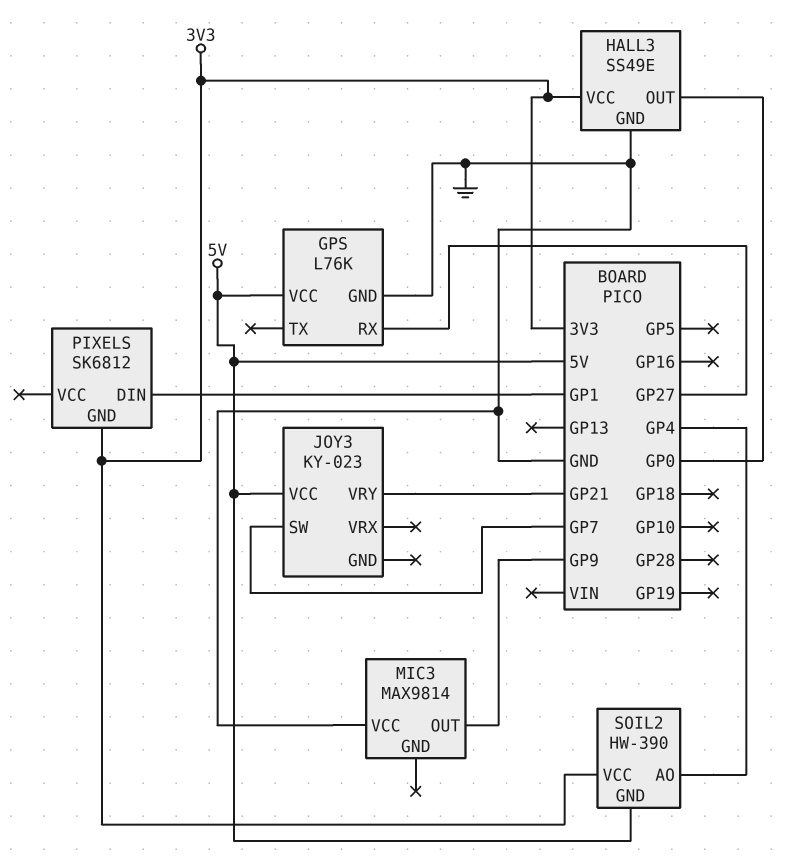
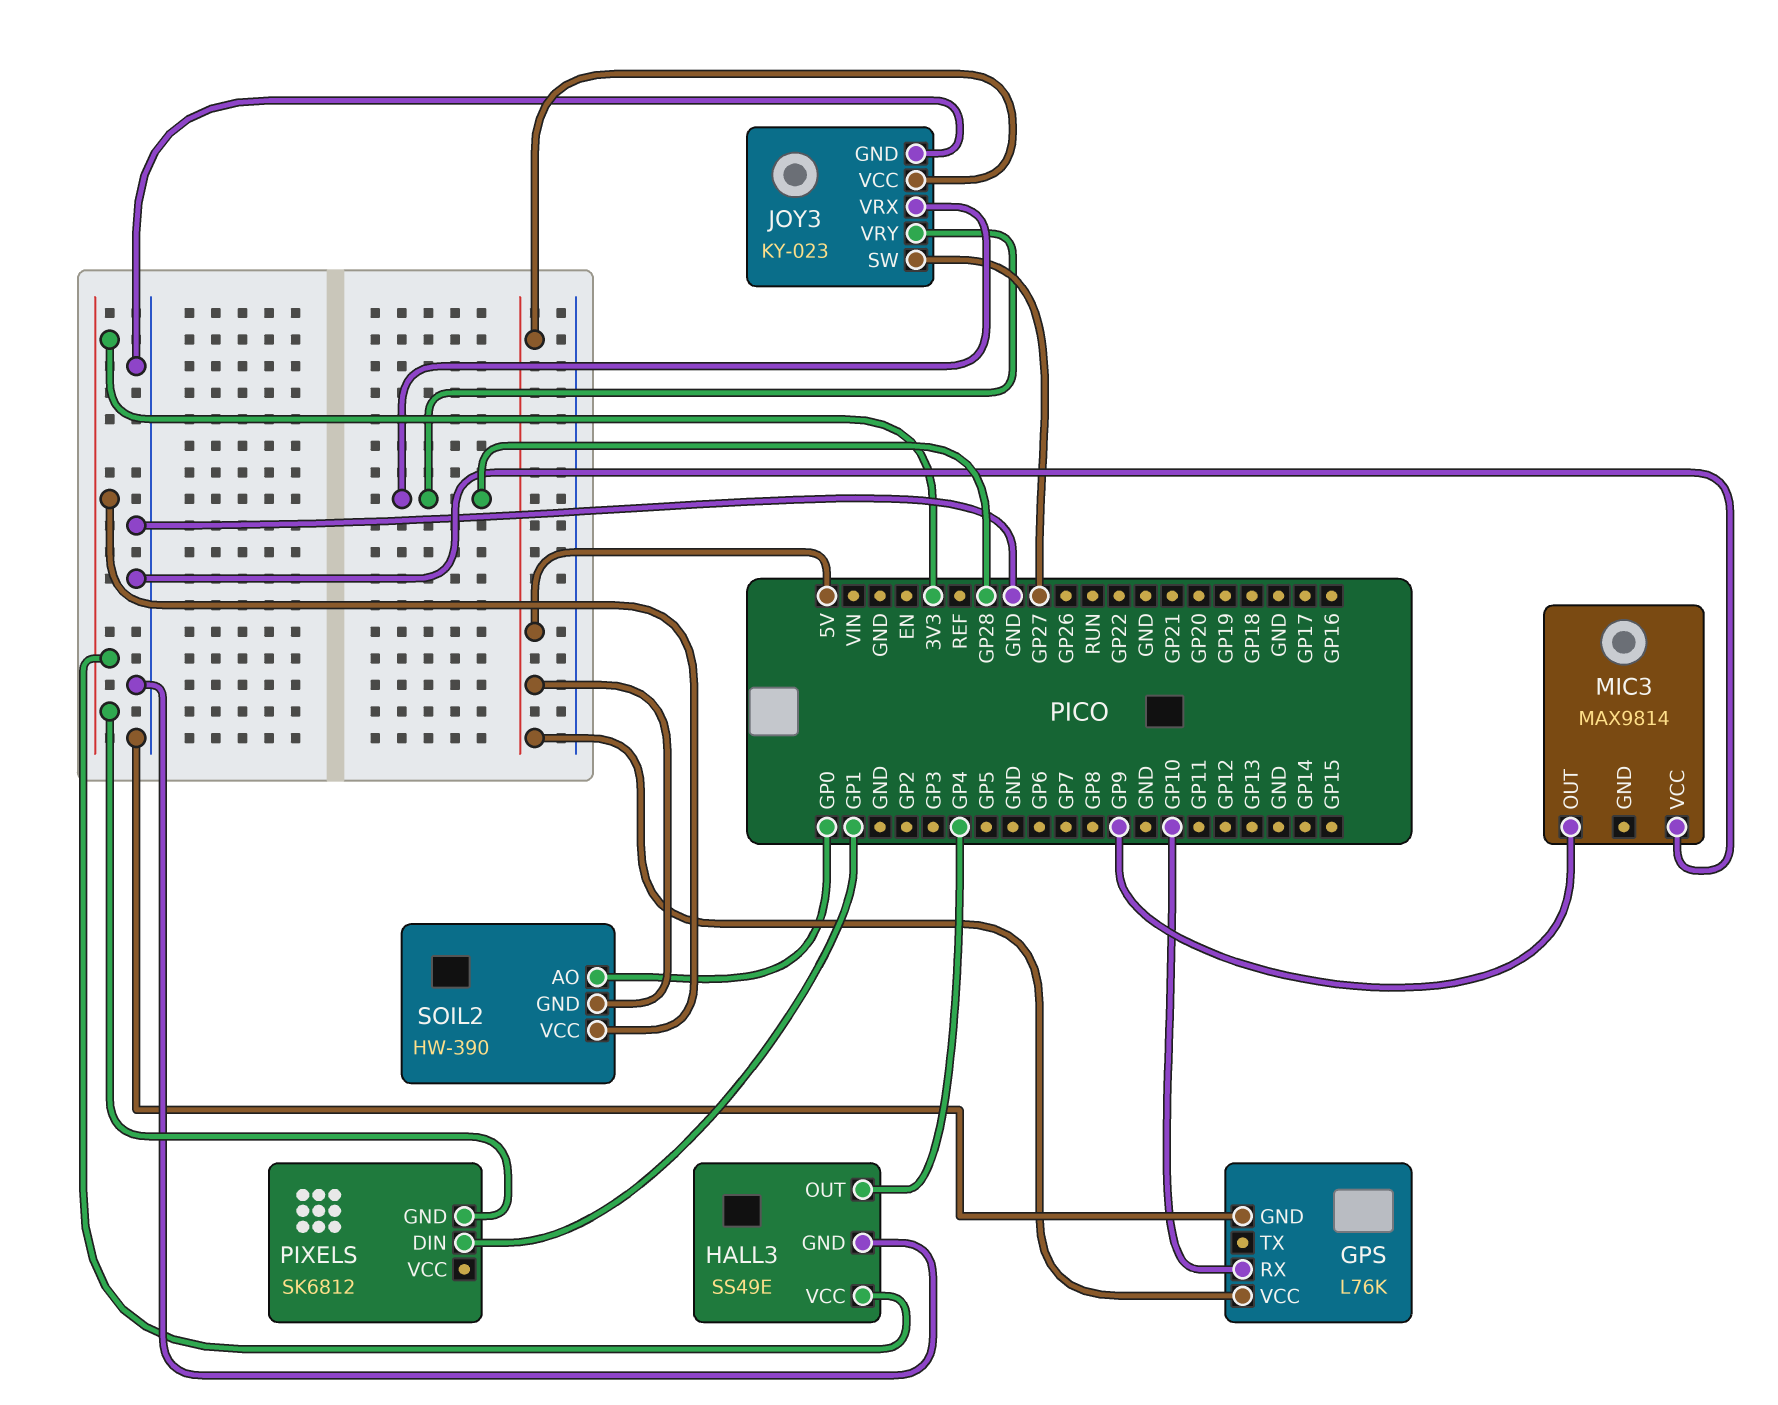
GPS pin RX: GP27 -> GP10
HALL3 pin OUT: GP0 -> GP4
JOY3 pin GND: none -> GND
JOY3 pin SW: GP7 -> GP27
JOY3 pin VRX: none -> GP28
JOY3 pin VRY: GP21 -> GP28
SOIL2 pin AO: GP4 -> GP0

